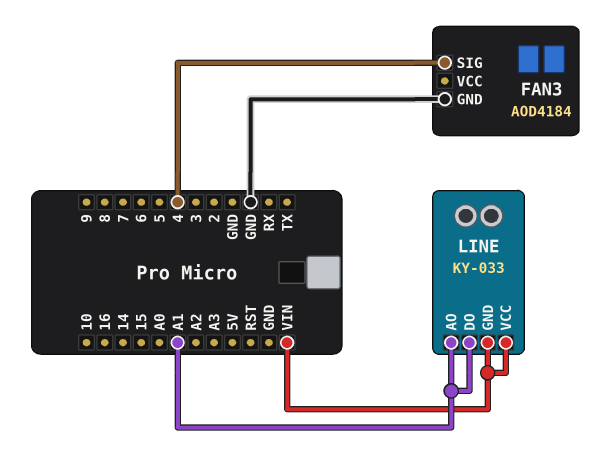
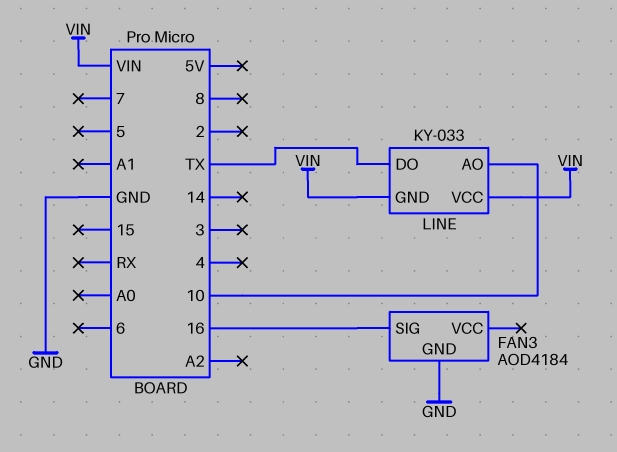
FAN3 pin SIG: 4 -> 16
LINE pin AO: A1 -> 10
LINE pin DO: A1 -> TX

